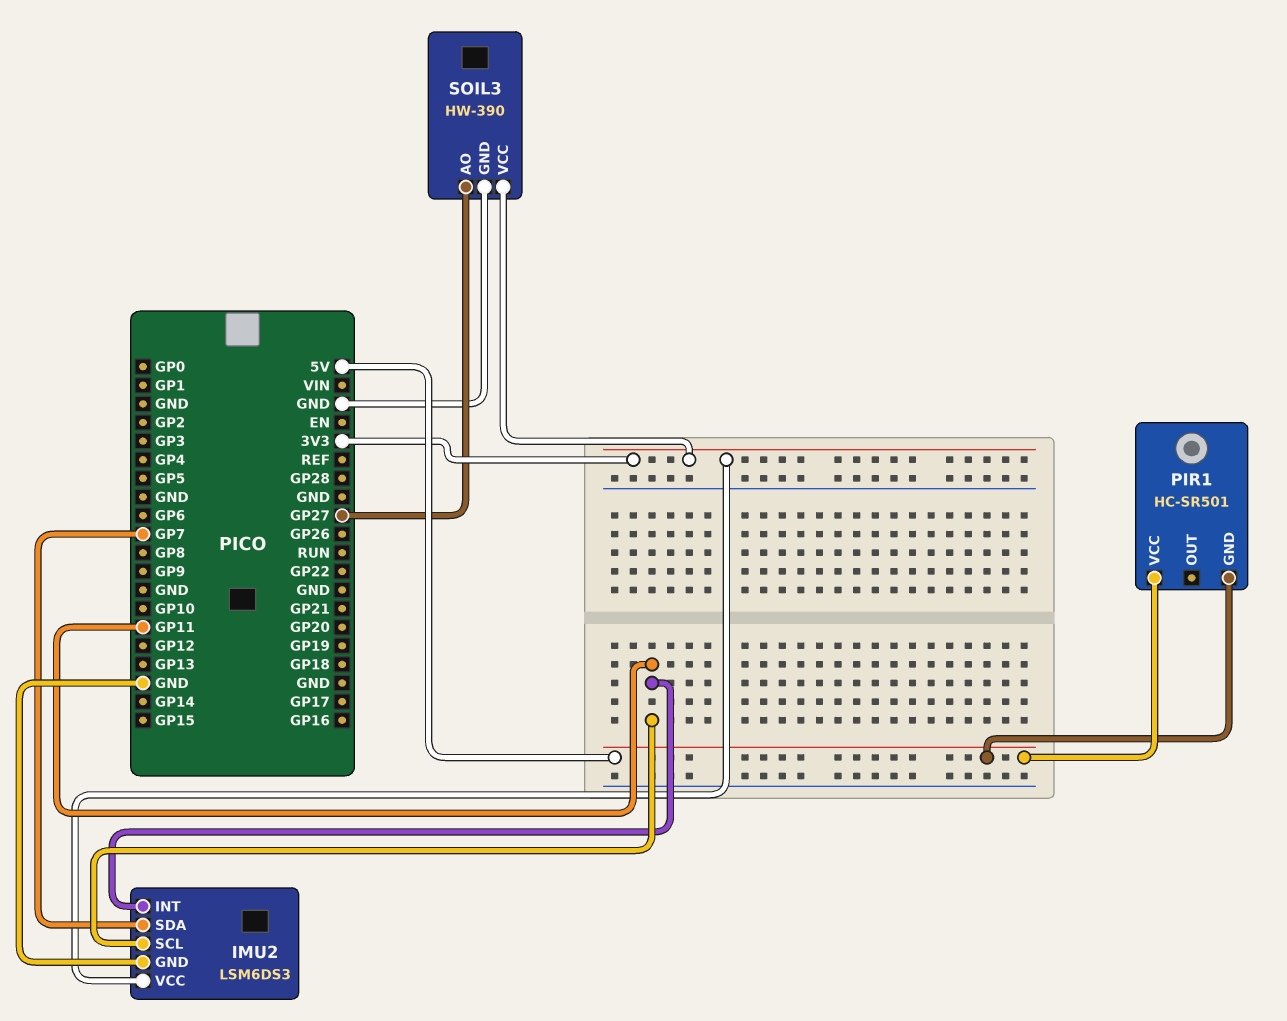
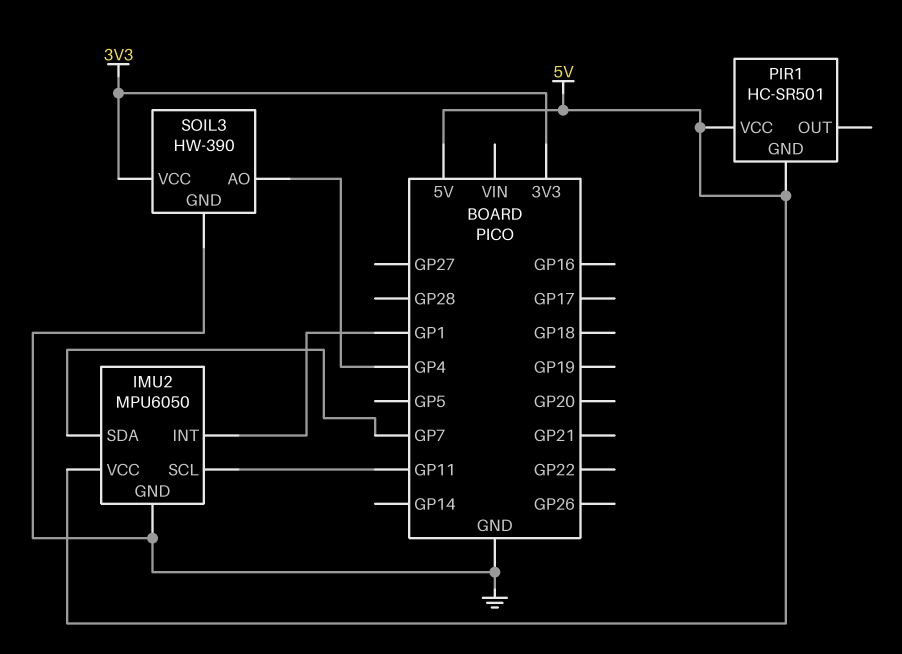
IMU2: LSM6DS3 -> MPU6050
IMU2 pin INT: GP11 -> GP1
IMU2 pin VCC: 3V3 -> 5V
SOIL3 pin AO: GP27 -> GP4

